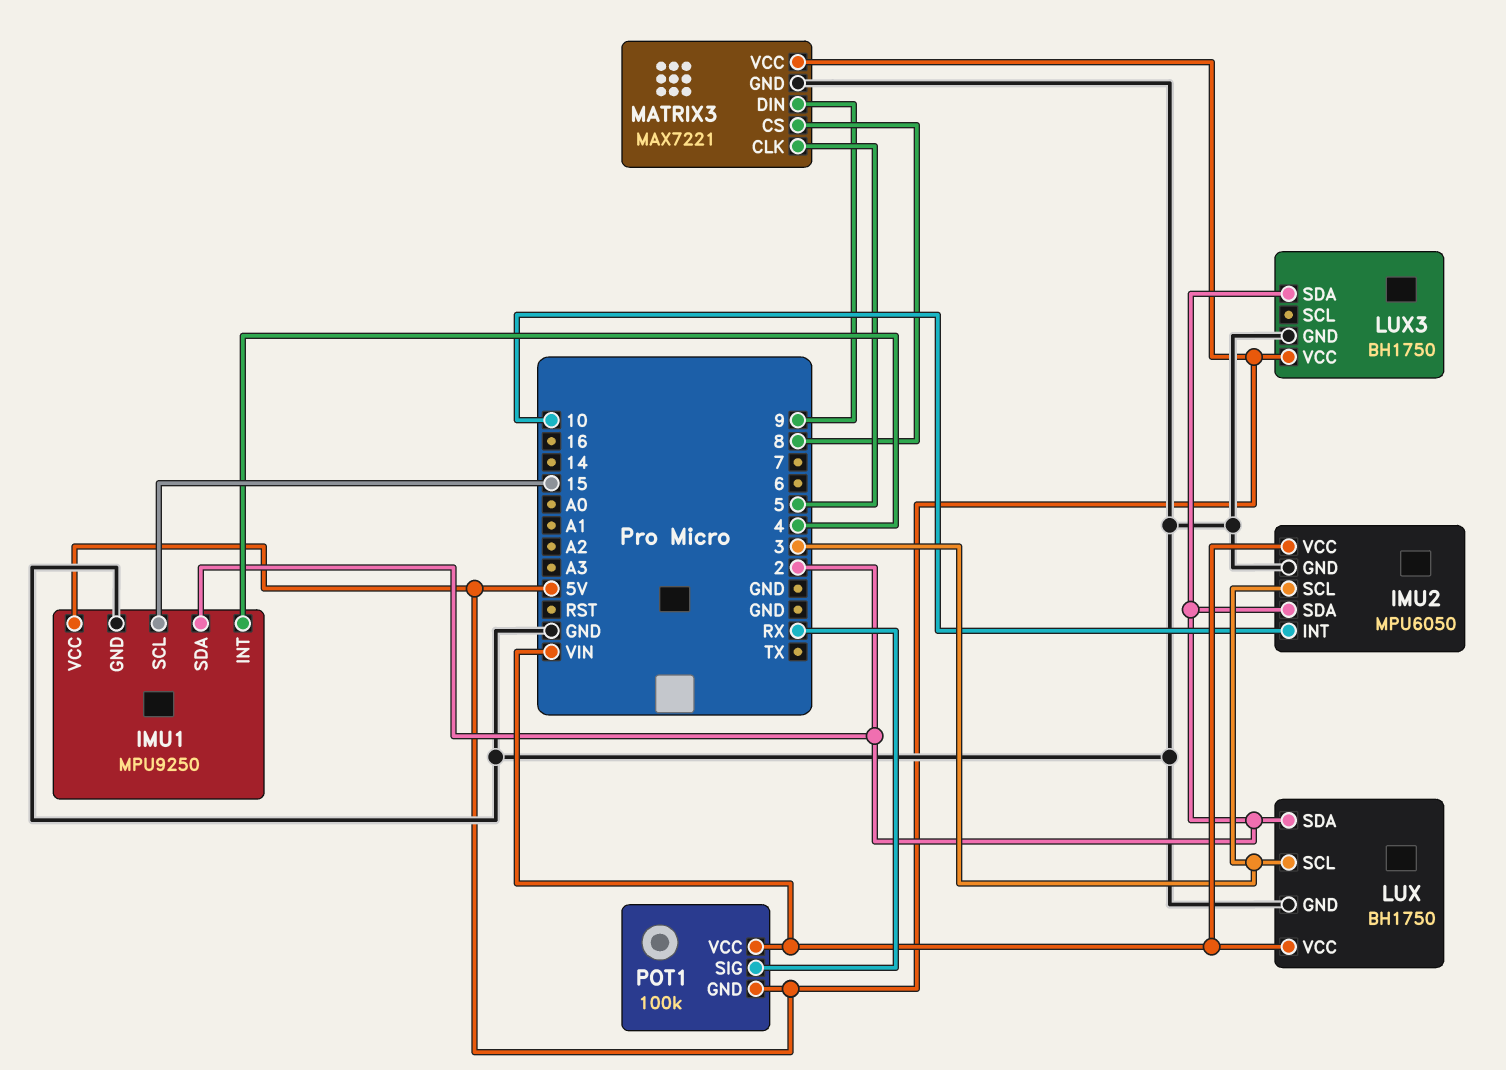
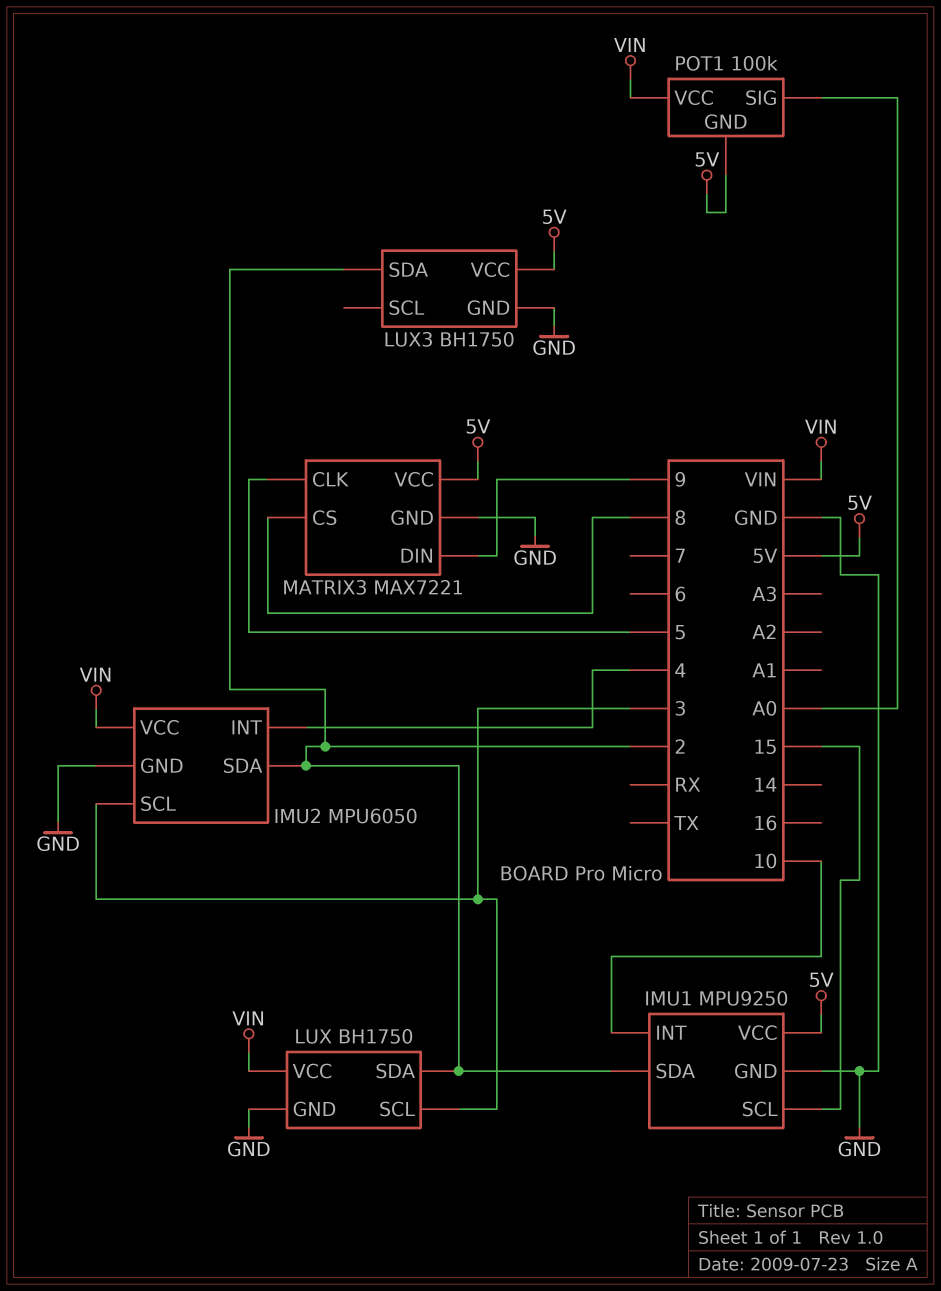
IMU1 pin INT: 4 -> 10
IMU2 pin INT: 10 -> 4
POT1 pin SIG: RX -> A0

